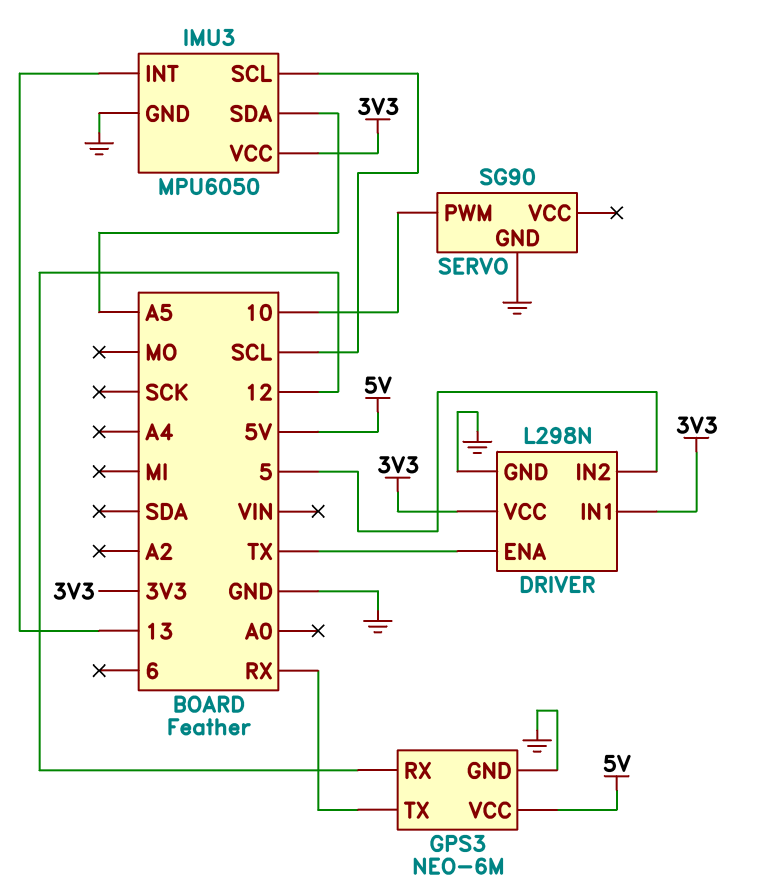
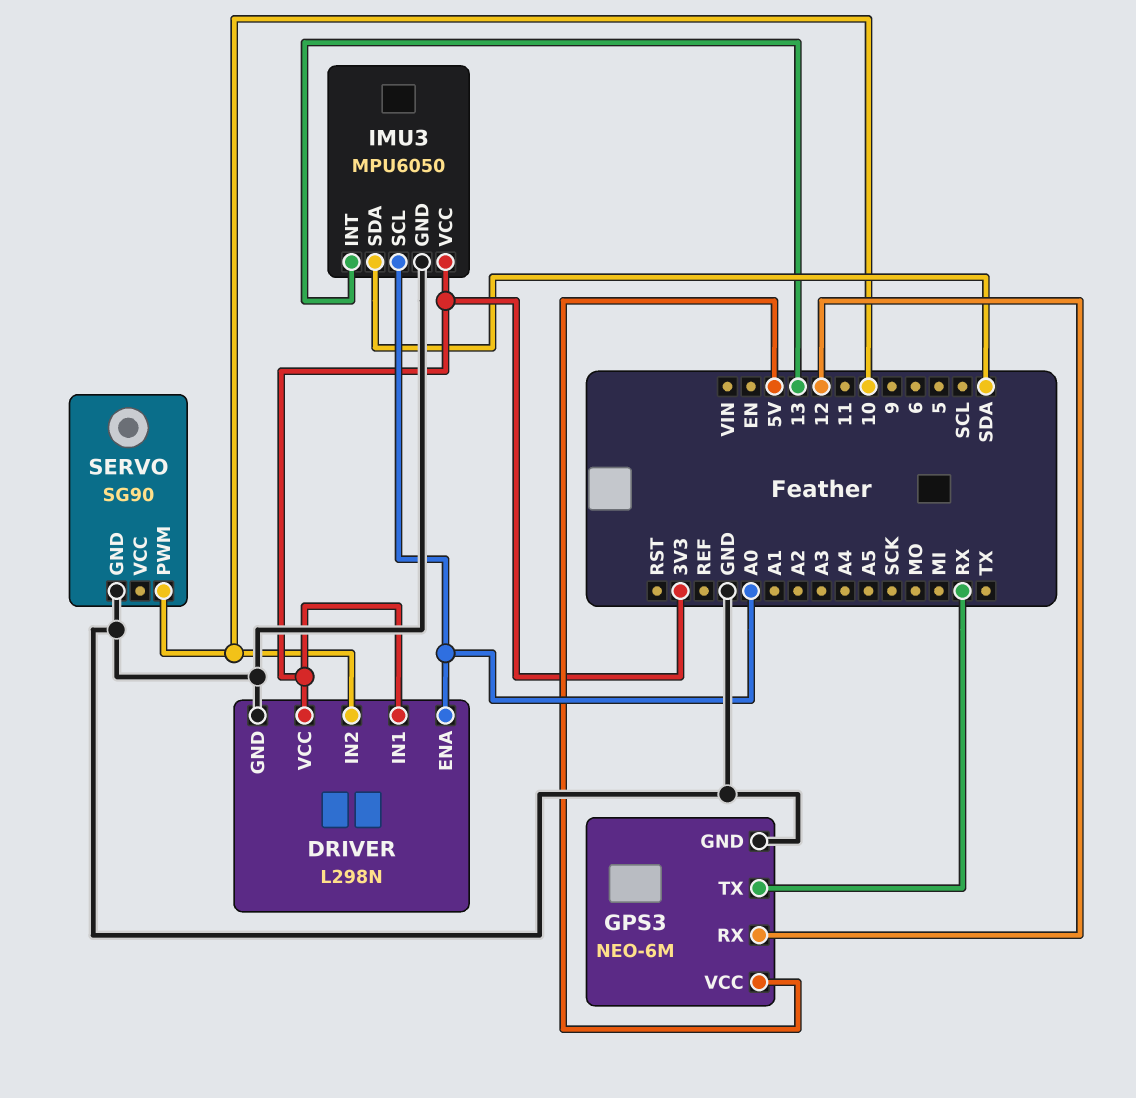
DRIVER pin ENA: TX -> A0
DRIVER pin IN2: 5 -> 10
IMU3 pin SCL: SCL -> A0
IMU3 pin SDA: A5 -> SDA

